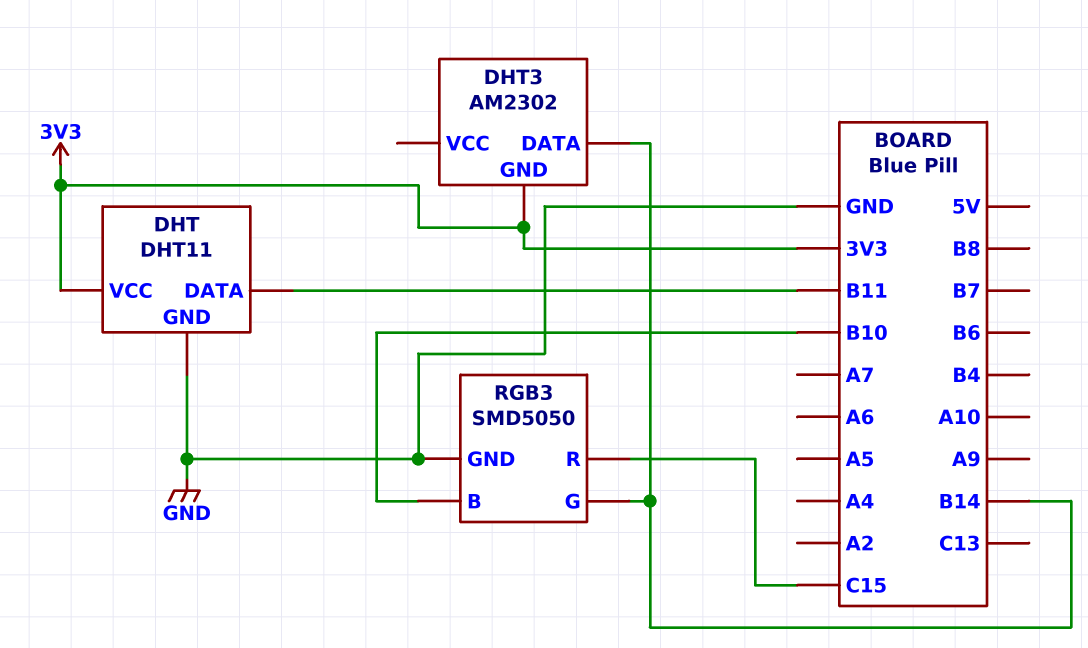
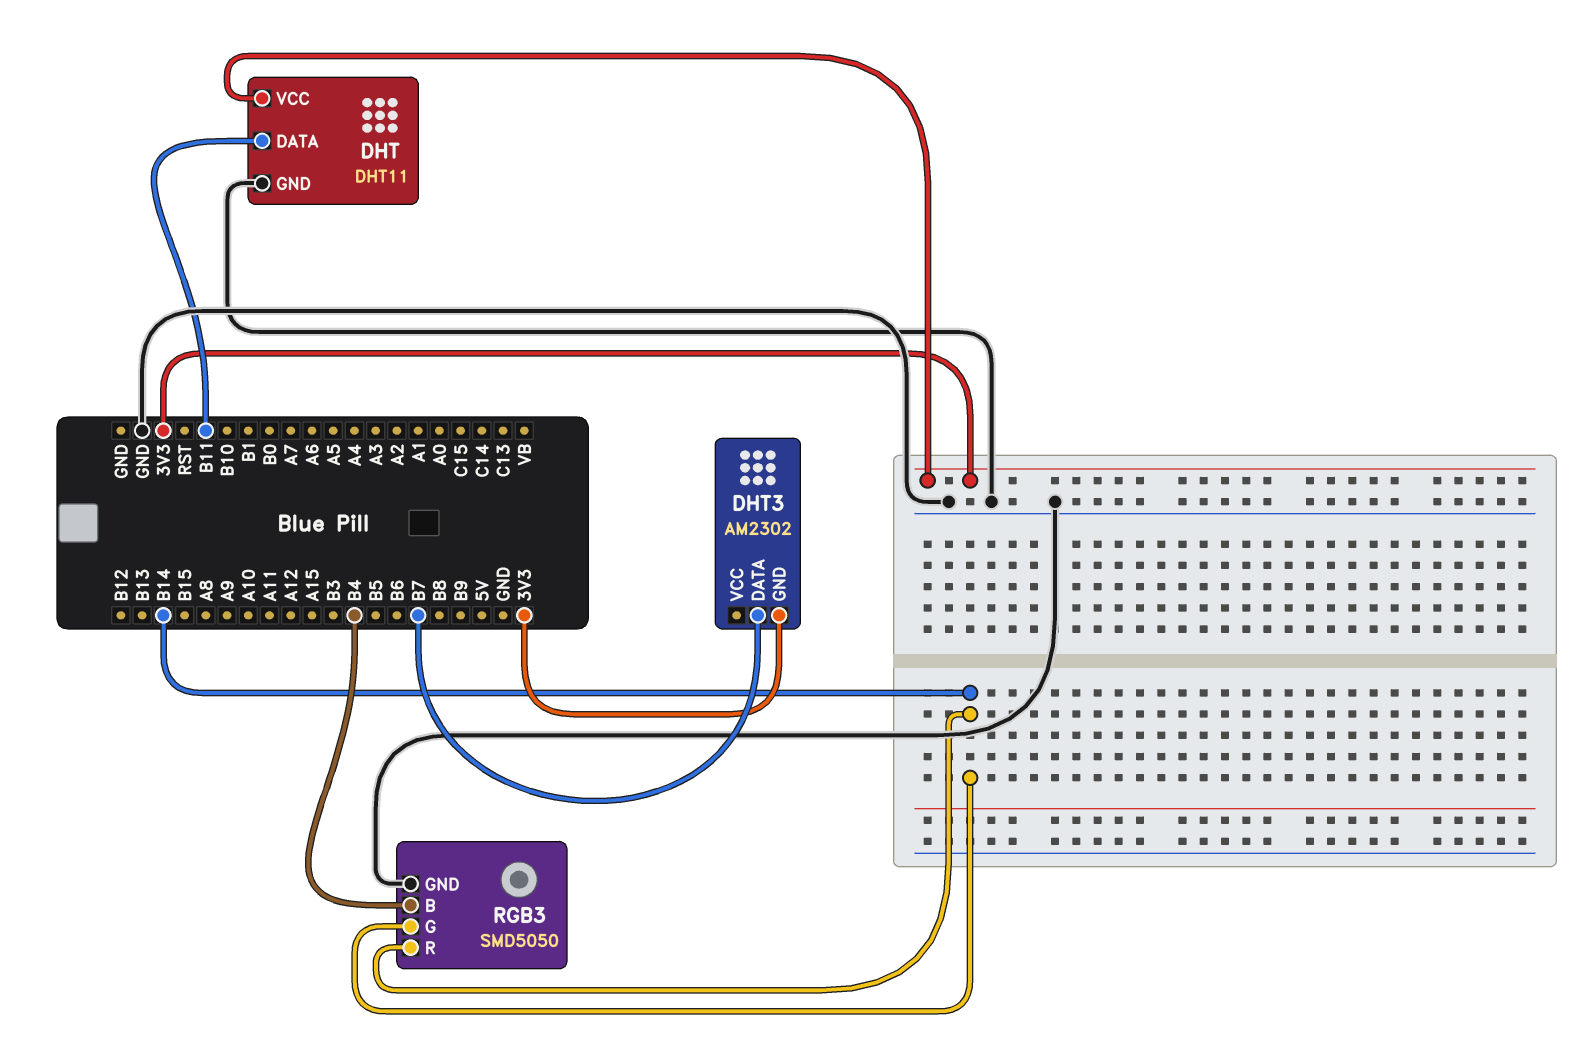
DHT3 pin DATA: B14 -> B7
RGB3 pin B: B10 -> B4
RGB3 pin R: C15 -> B14

